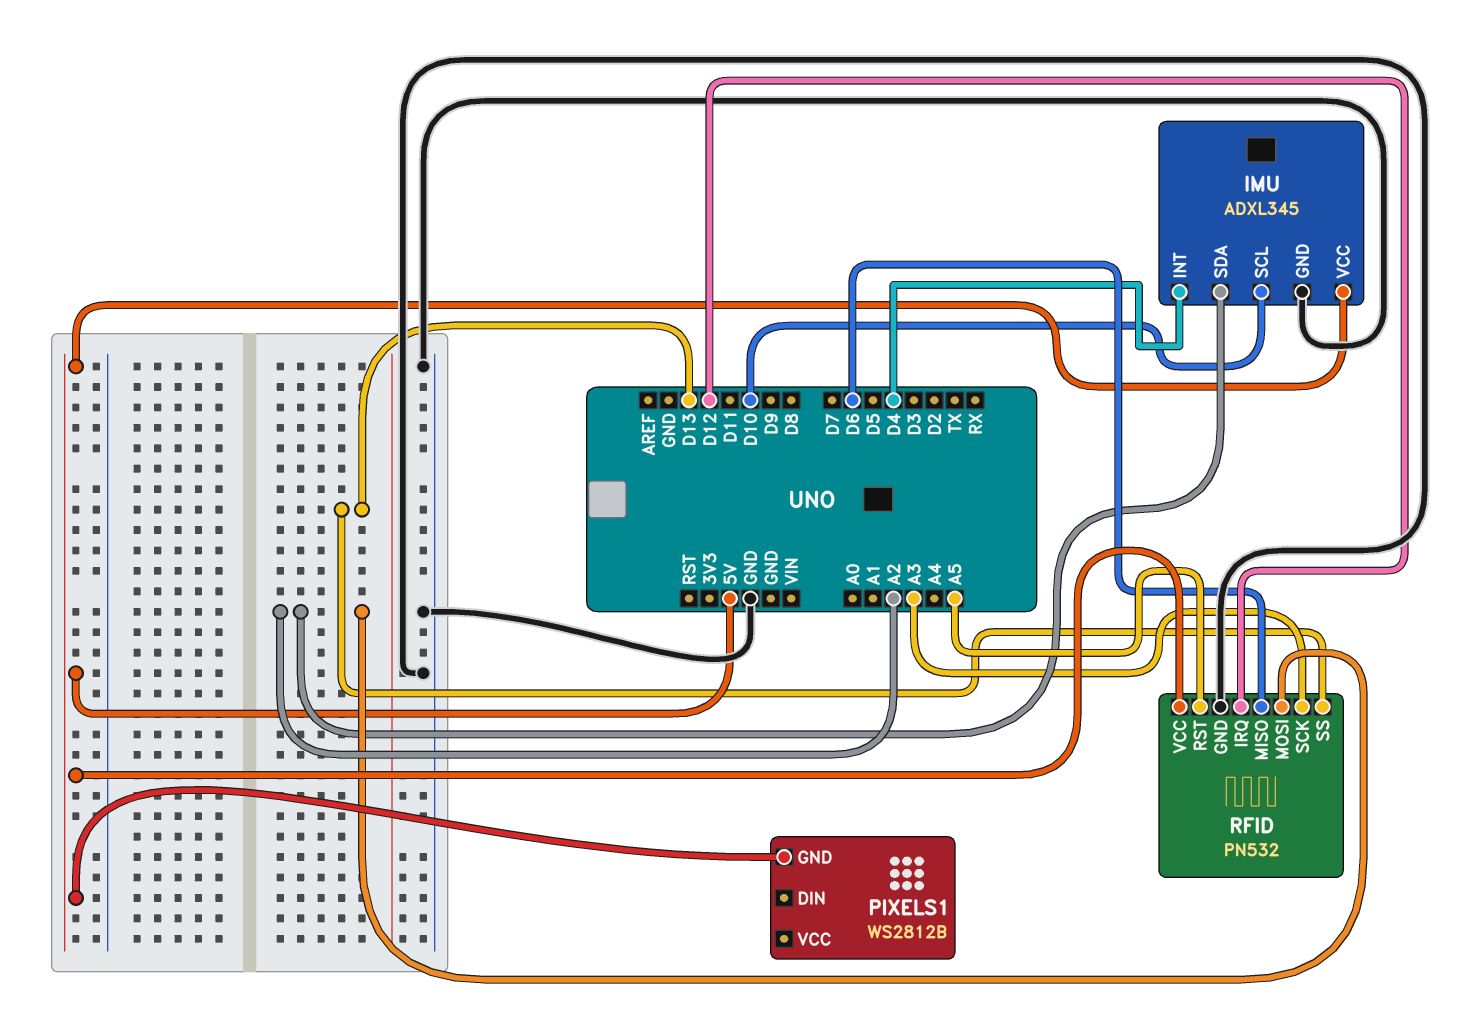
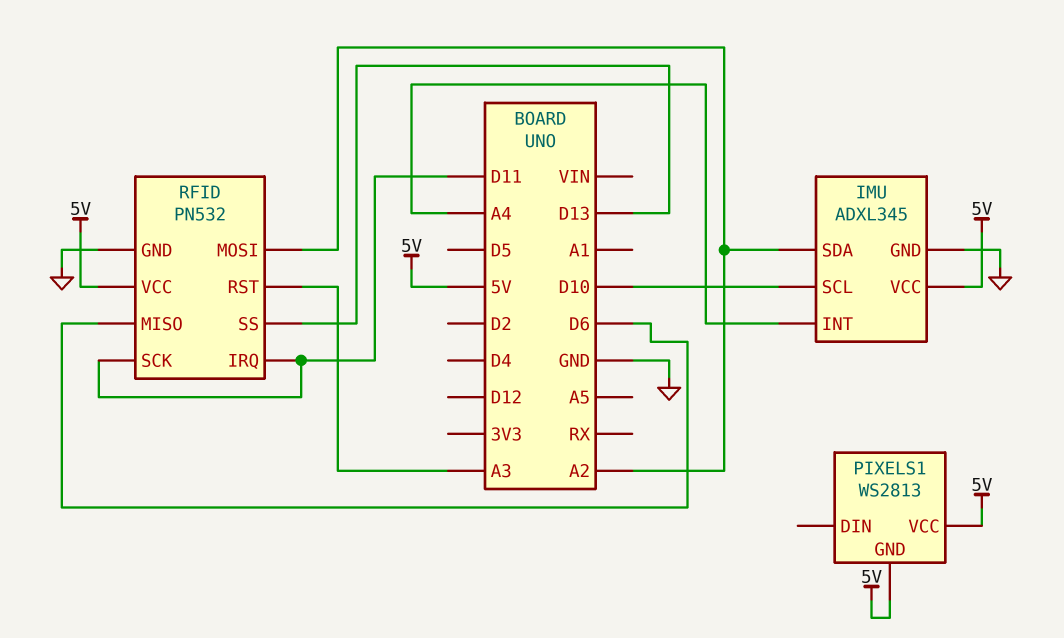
IMU pin INT: D4 -> A4
PIXELS1: WS2812B -> WS2813
PIXELS1 pin VCC: none -> 5V
RFID pin IRQ: D12 -> D11
RFID pin RST: A5 -> A3
RFID pin SCK: A3 -> D11

